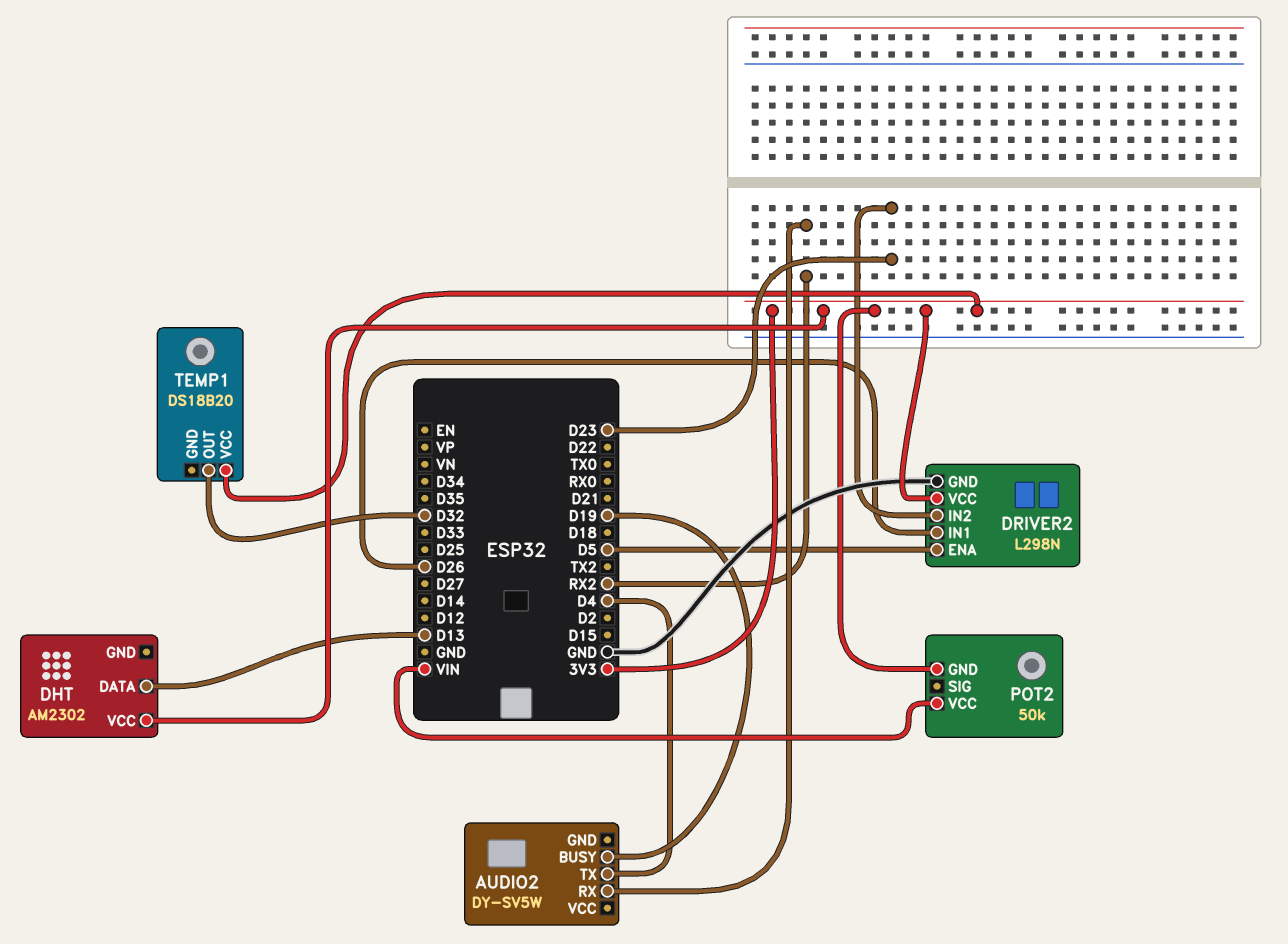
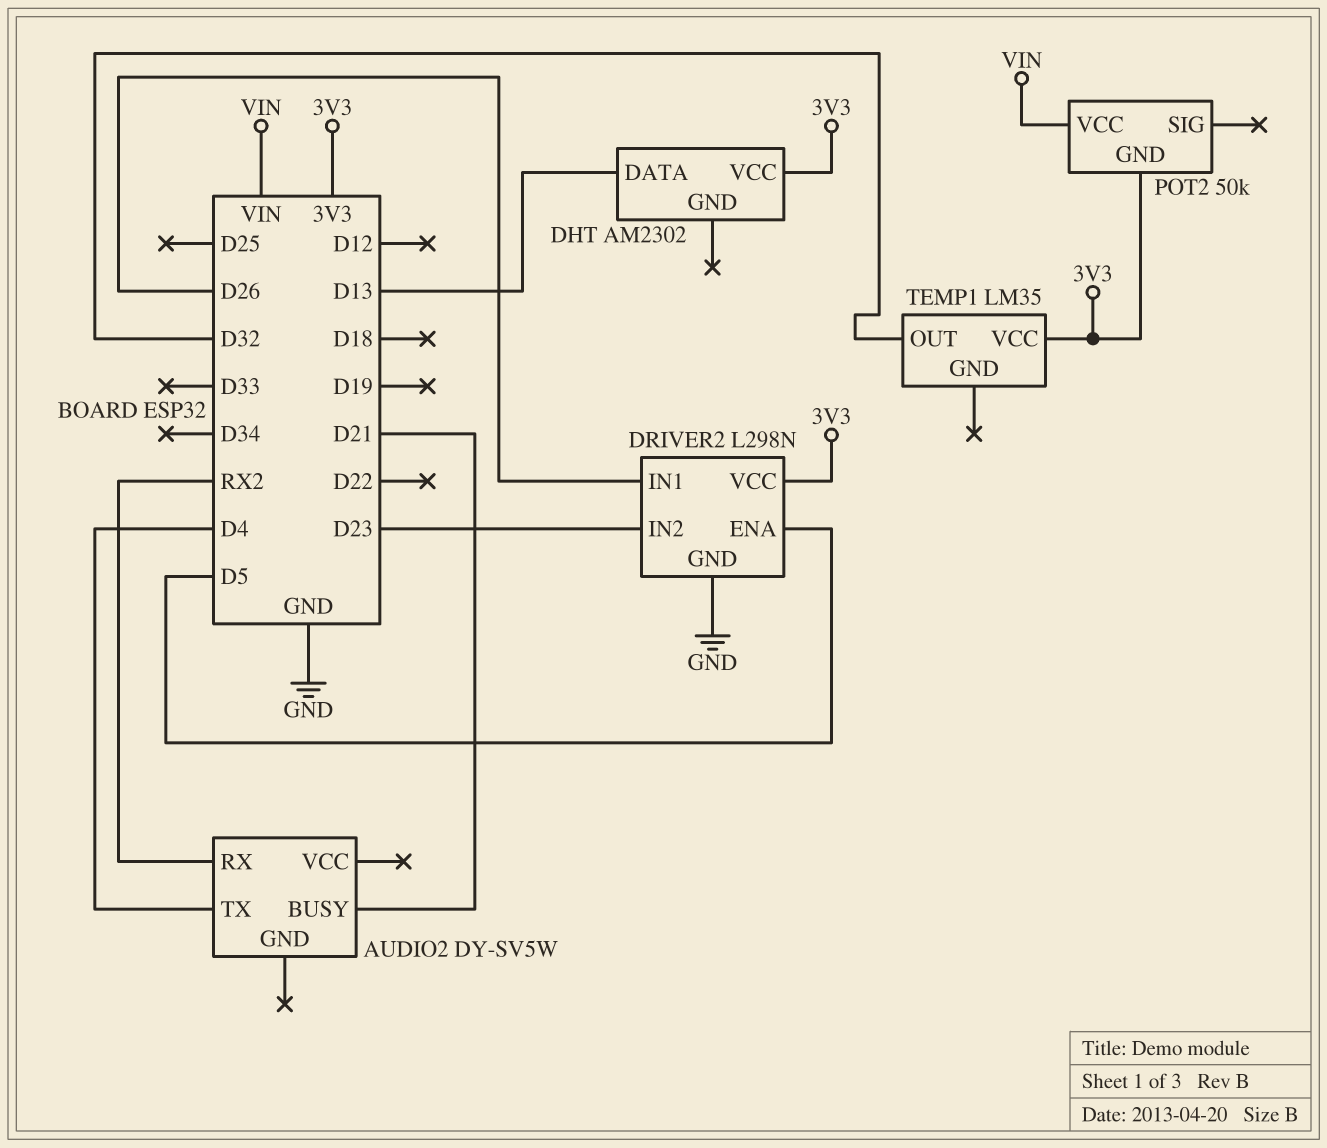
AUDIO2 pin BUSY: D19 -> D21
TEMP1: DS18B20 -> LM35

